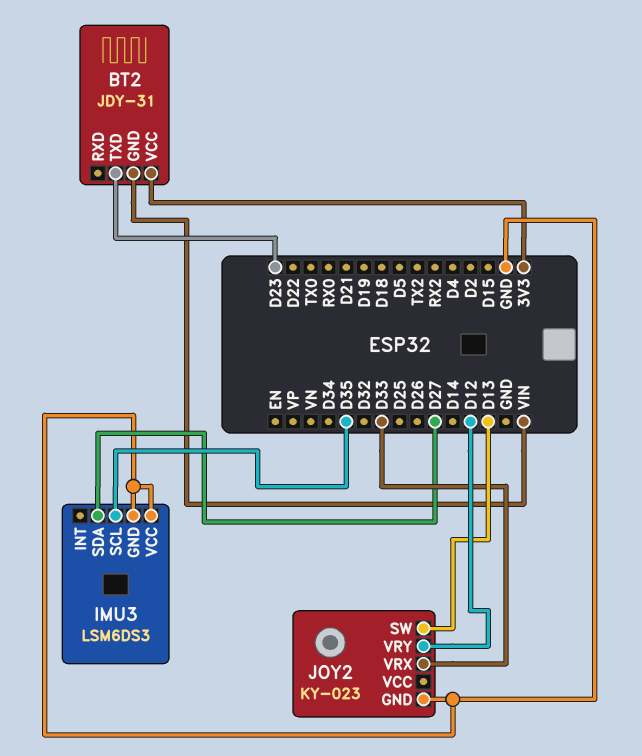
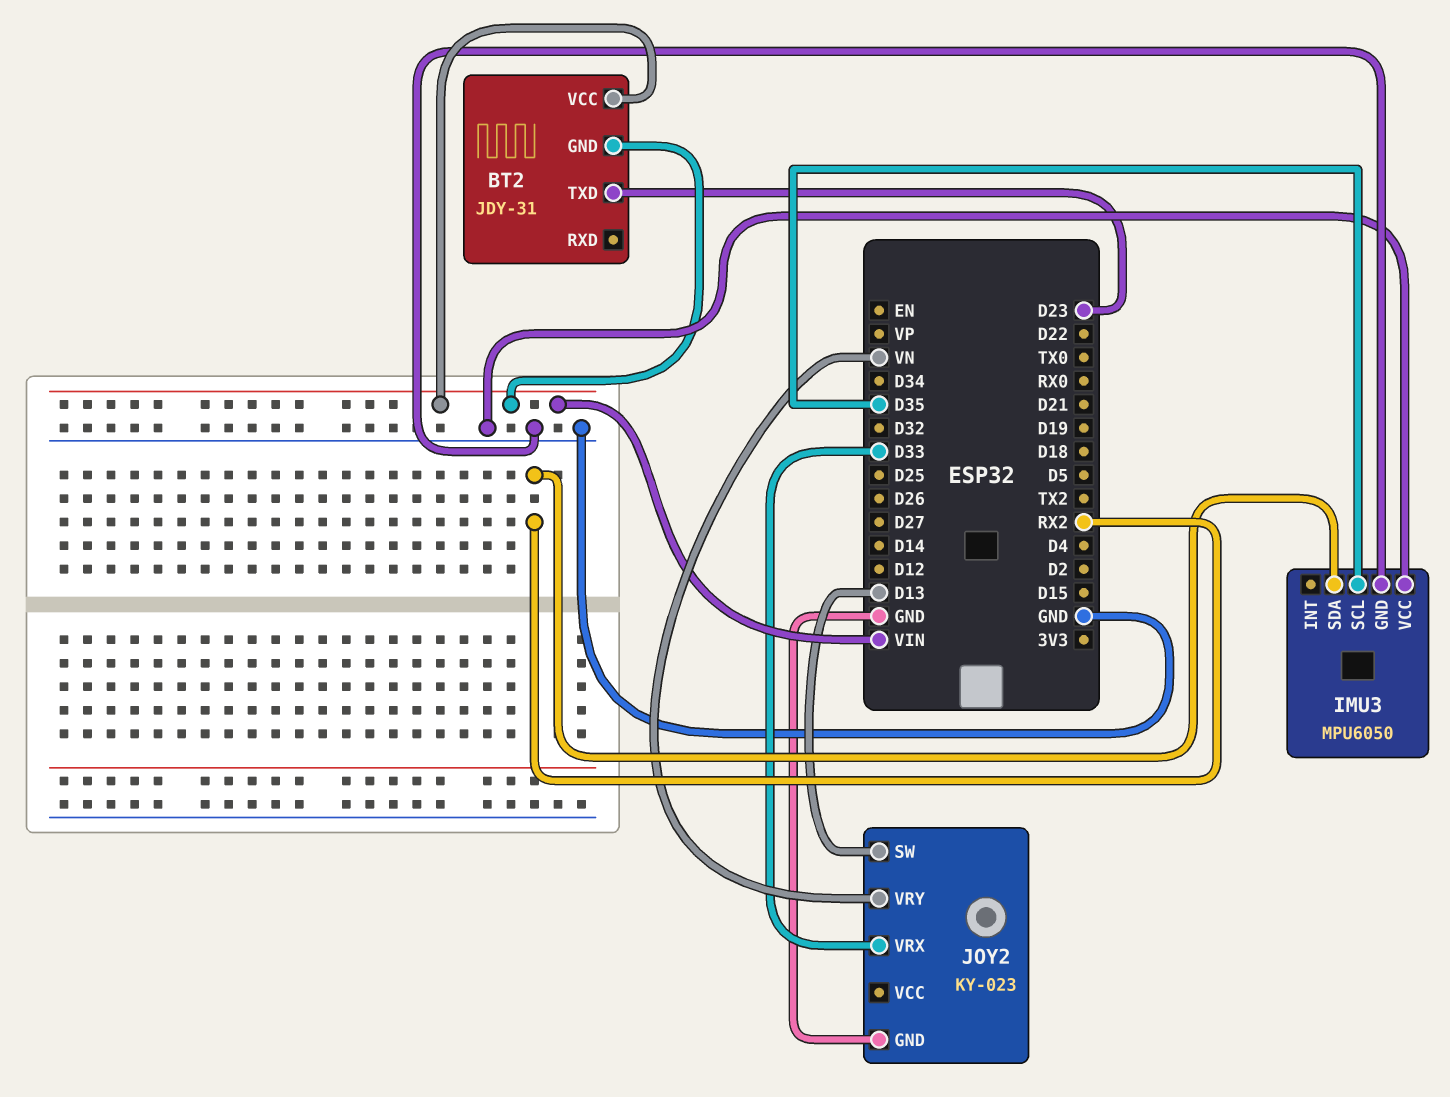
BT2 pin VCC: 3V3 -> VIN
IMU3: LSM6DS3 -> MPU6050
IMU3 pin SDA: D27 -> RX2
JOY2 pin VRY: D12 -> VN

